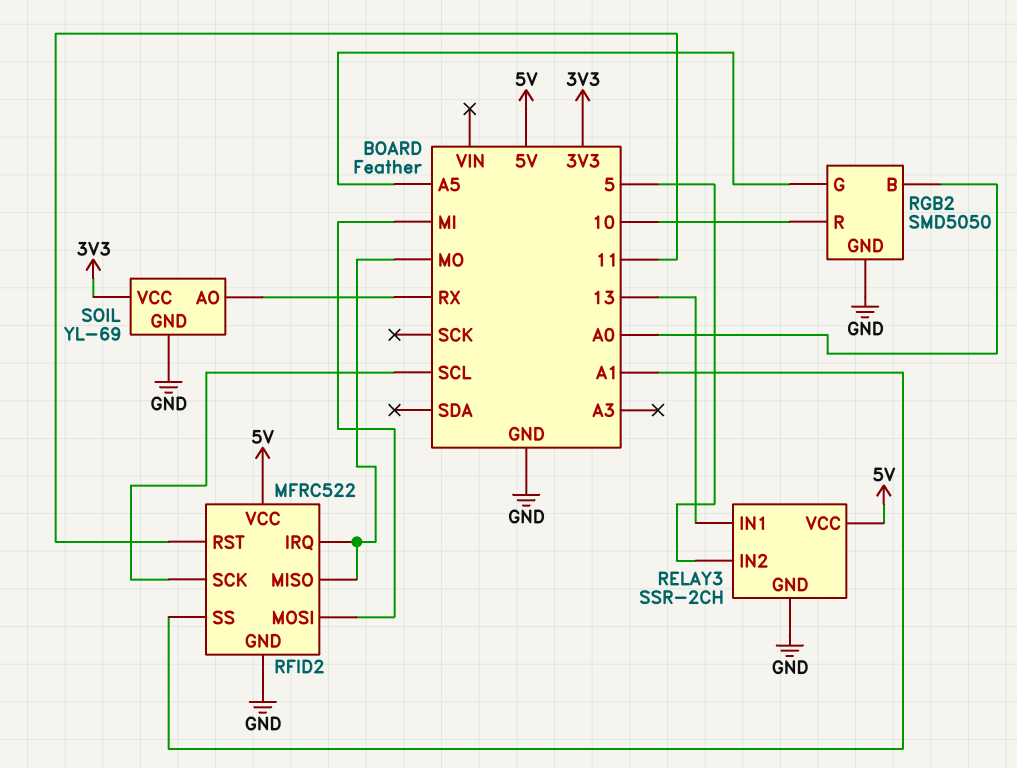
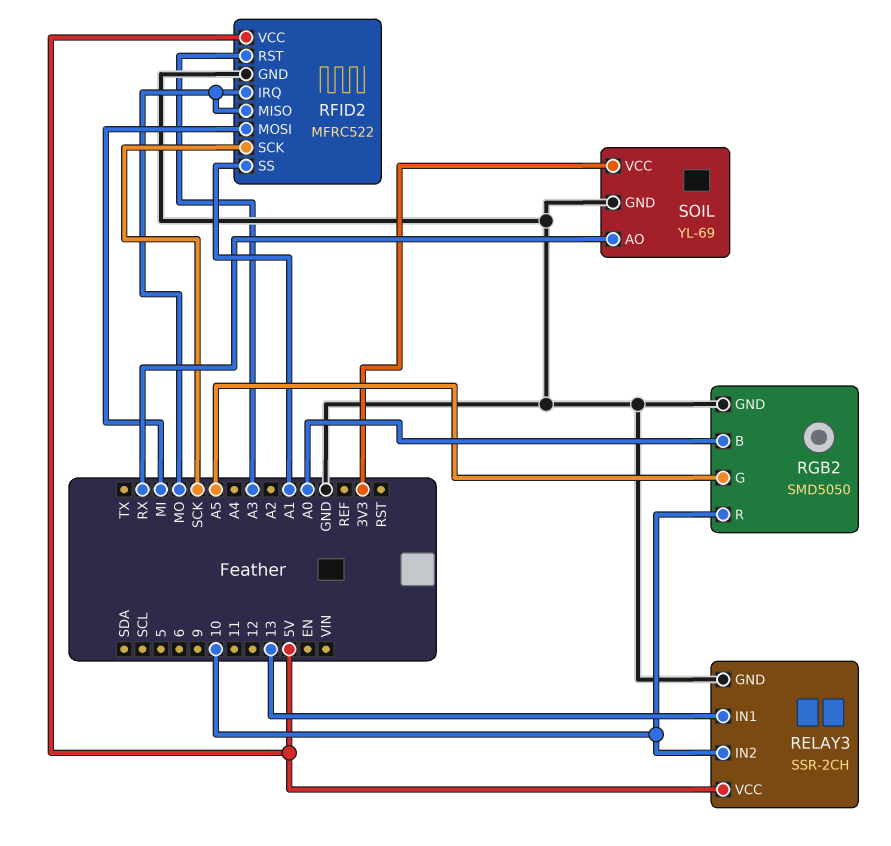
RELAY3 pin IN2: 5 -> 10
RFID2 pin RST: 11 -> A3
RFID2 pin SCK: SCL -> SCK

